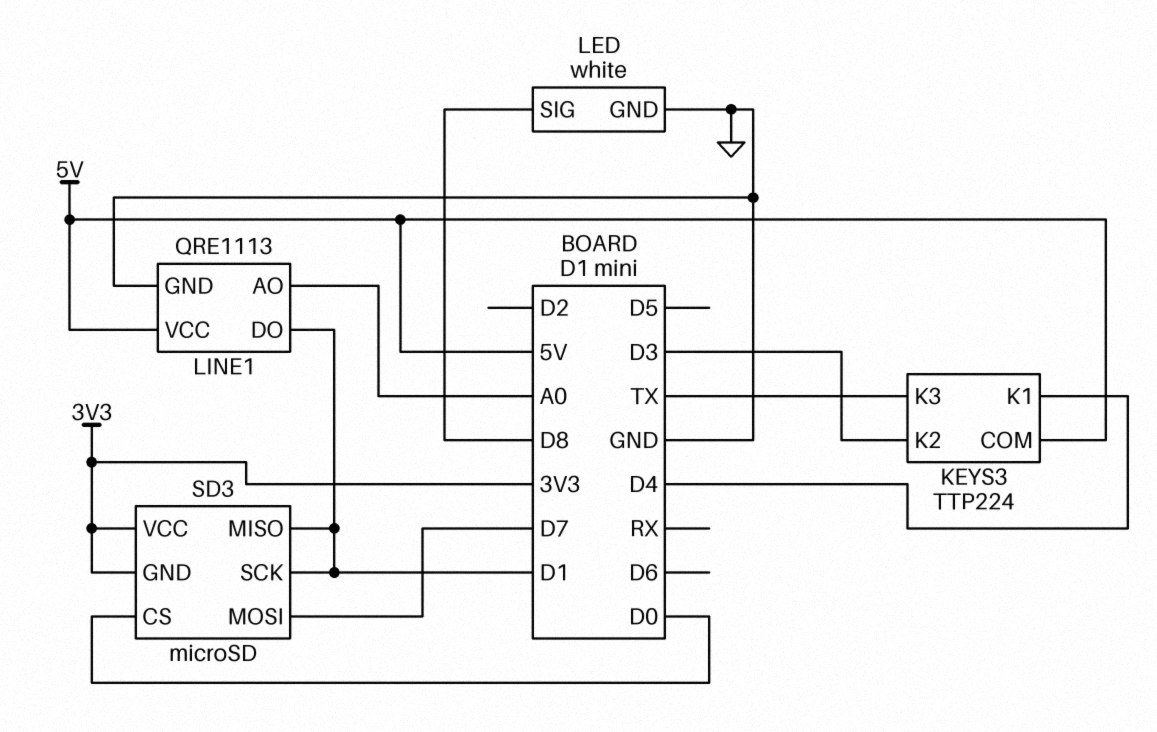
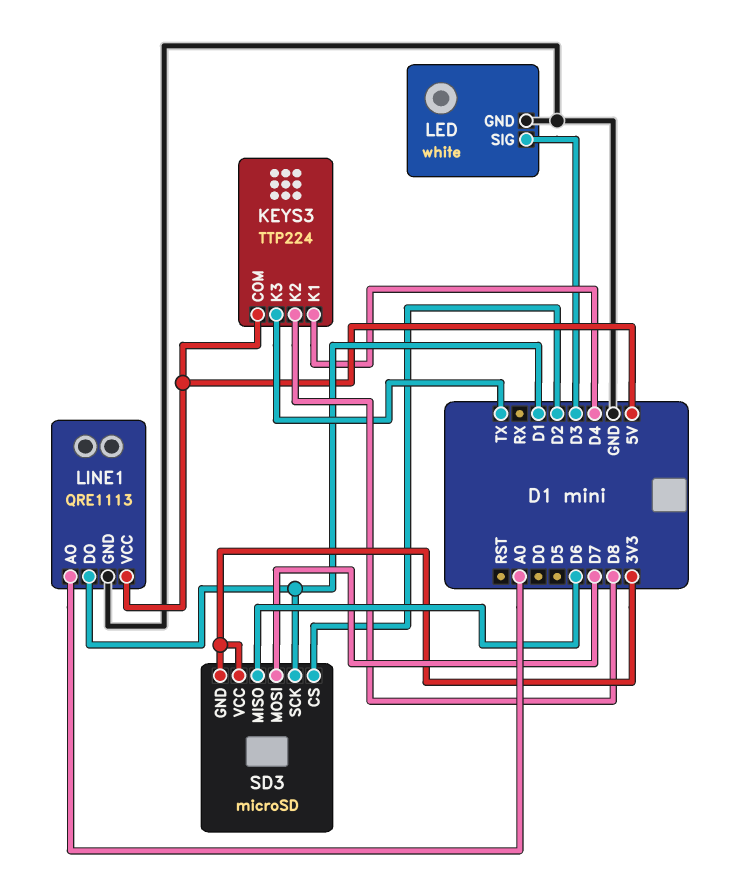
KEYS3 pin K2: D3 -> D8
LED pin SIG: D8 -> D3
SD3 pin CS: D0 -> D2
SD3 pin MISO: D1 -> D6

